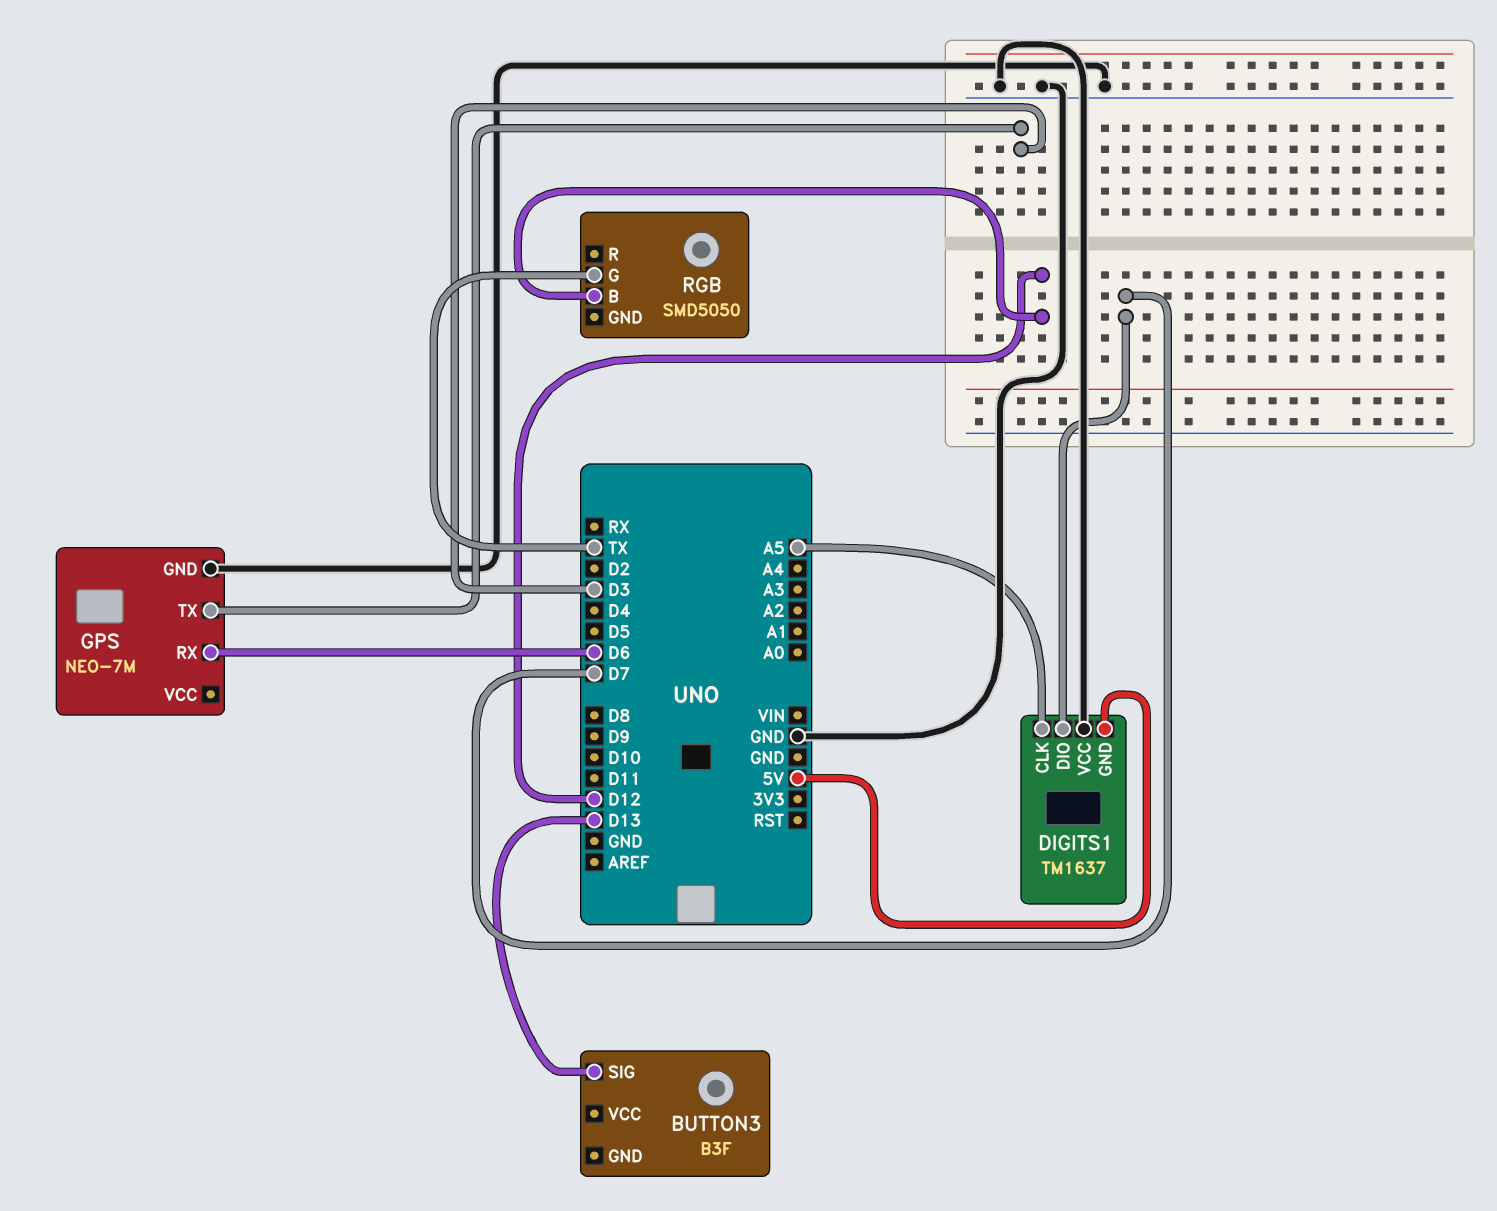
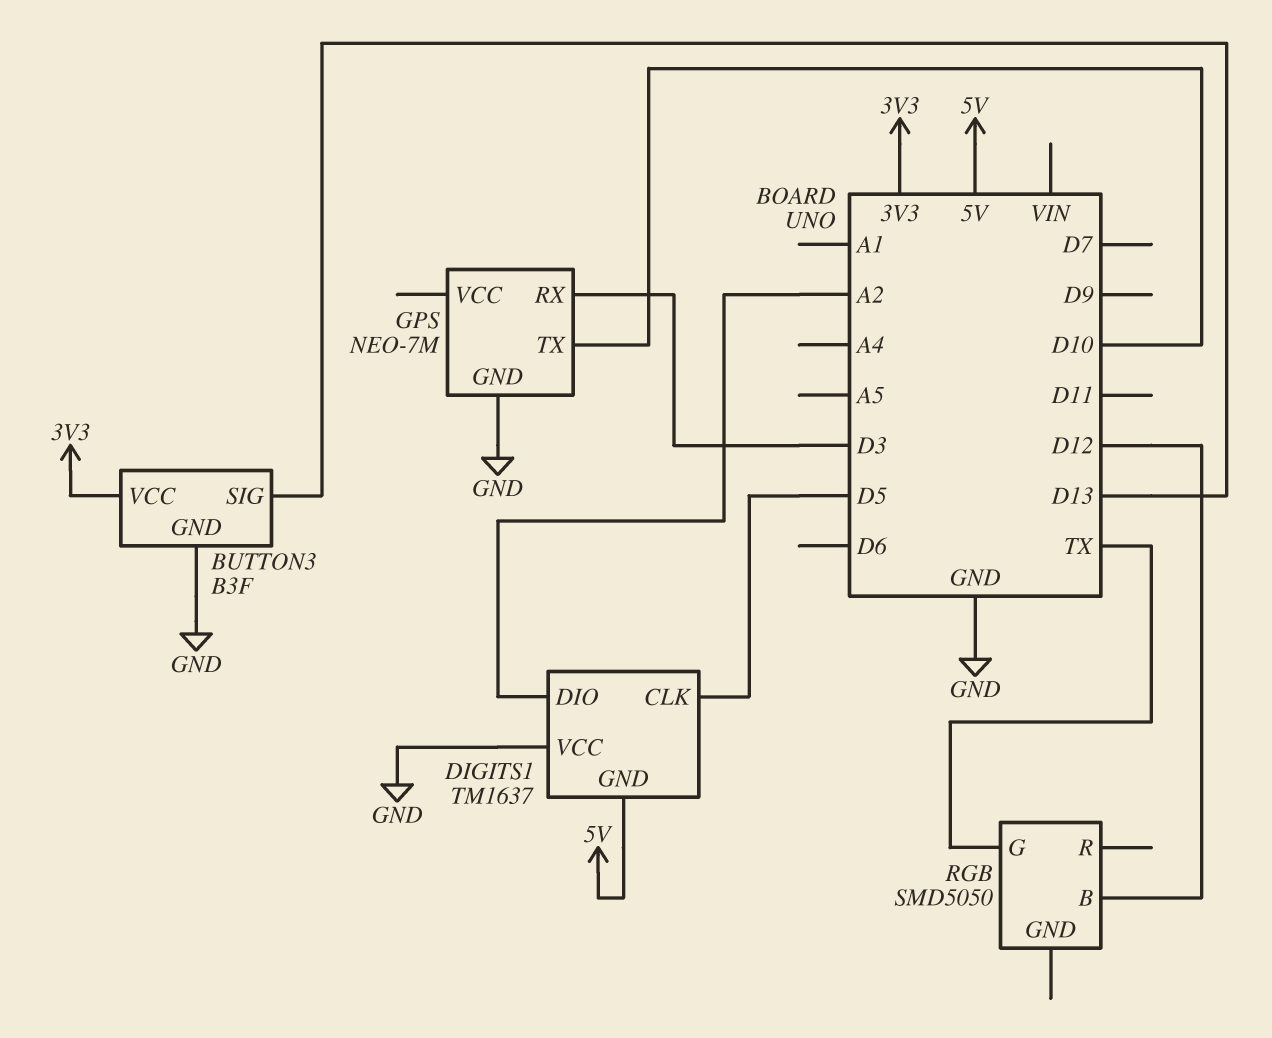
BUTTON3 pin GND: none -> GND
BUTTON3 pin VCC: none -> 3V3
DIGITS1 pin CLK: A5 -> D5
DIGITS1 pin DIO: D7 -> A2
GPS pin RX: D6 -> D3
GPS pin TX: D3 -> D10

